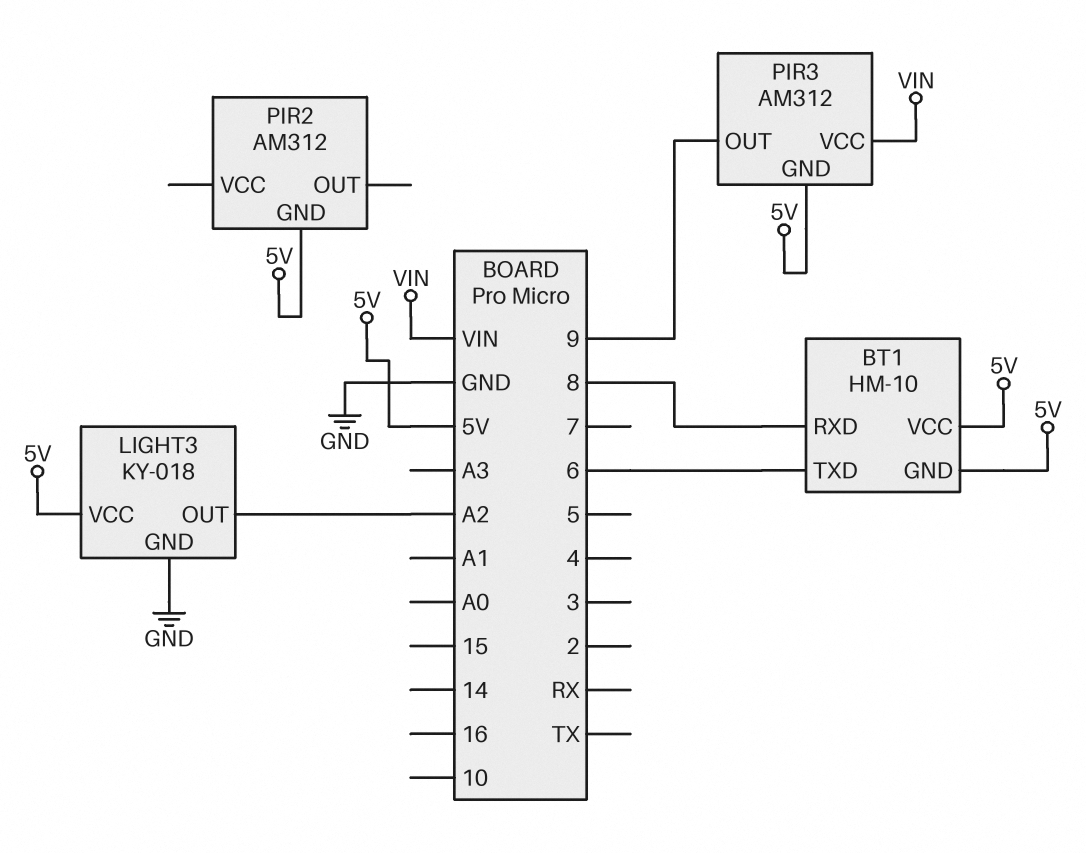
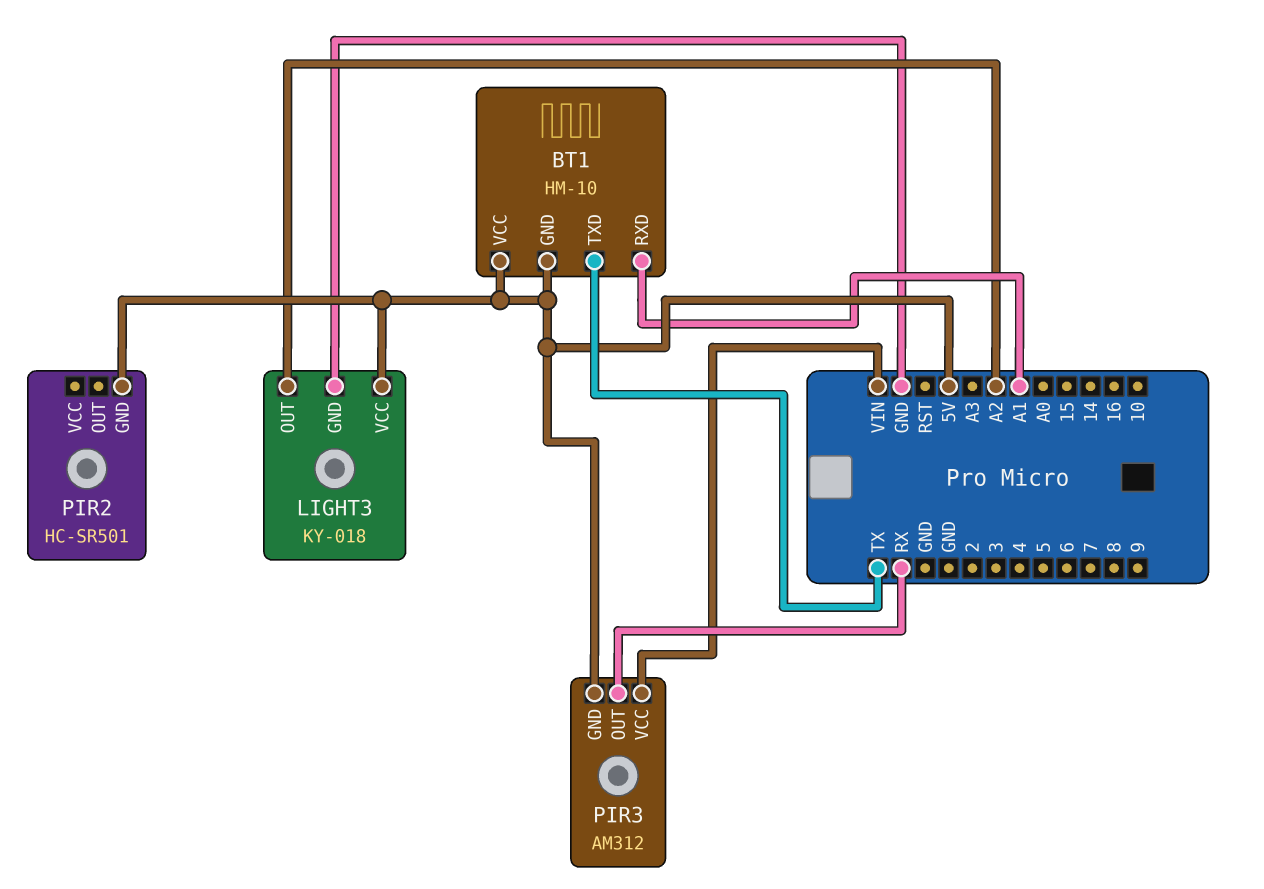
BT1 pin RXD: 8 -> A1
BT1 pin TXD: 6 -> TX
PIR2: AM312 -> HC-SR501
PIR3 pin OUT: 9 -> RX

